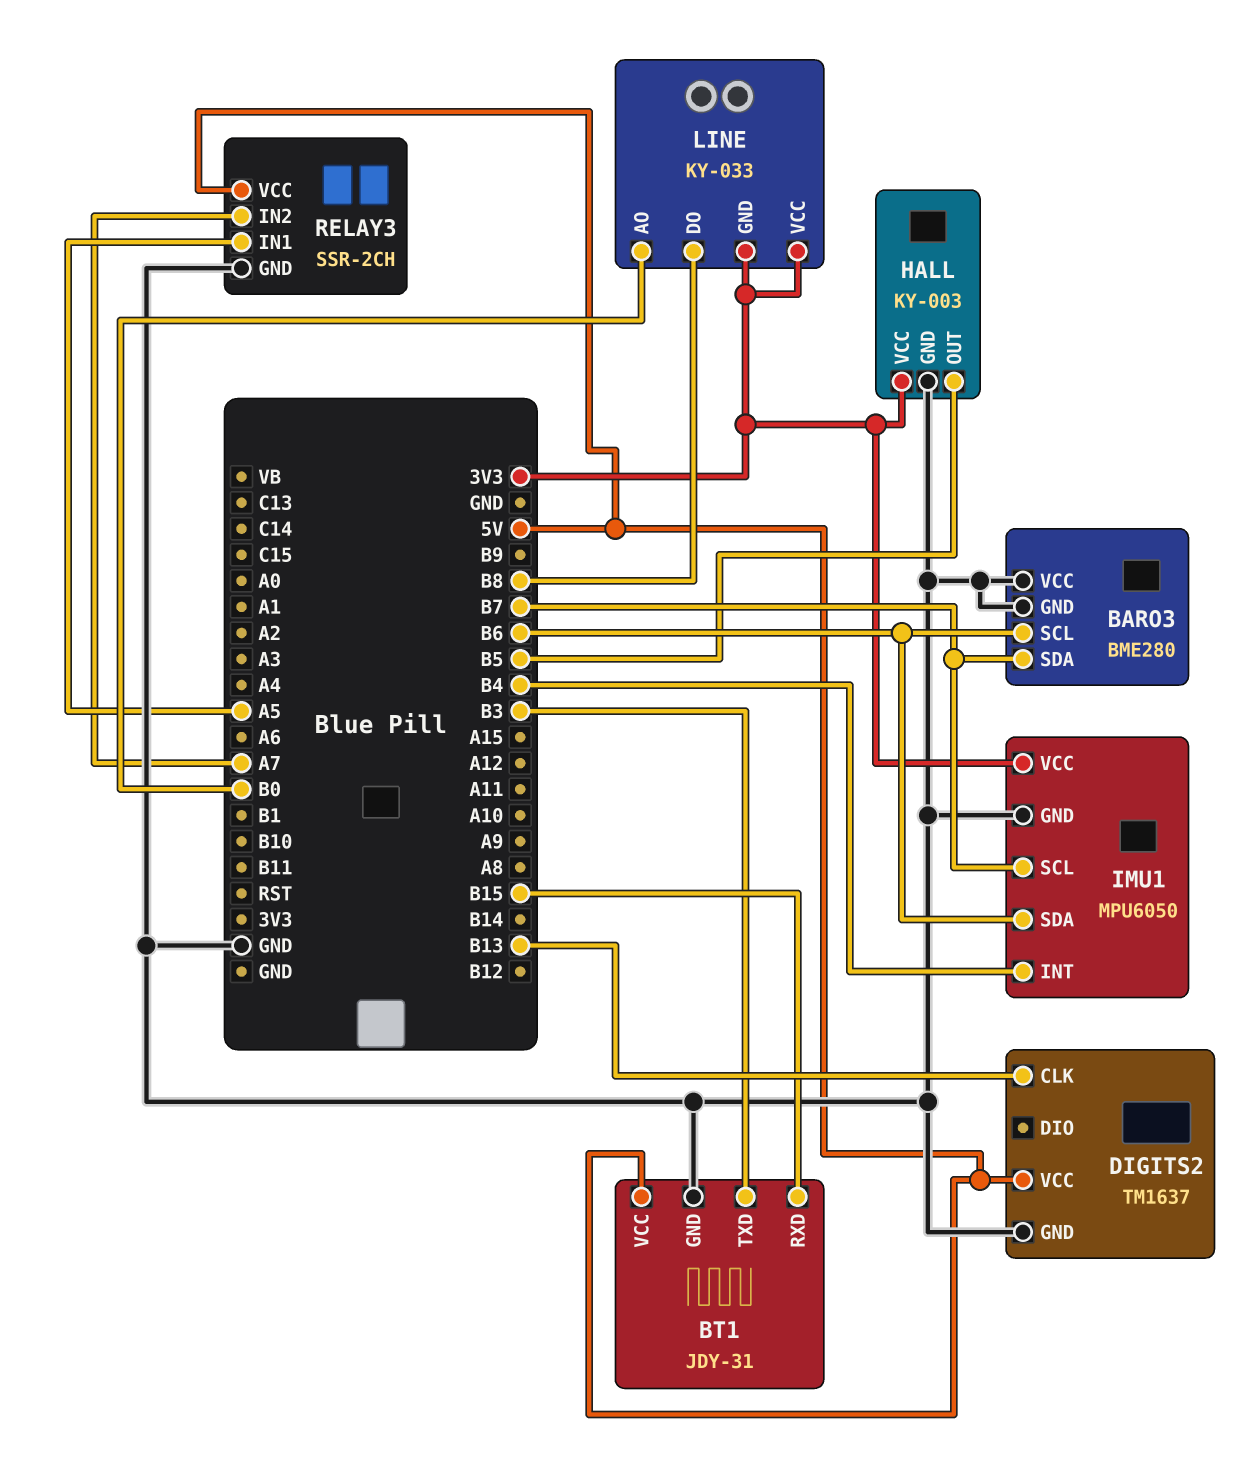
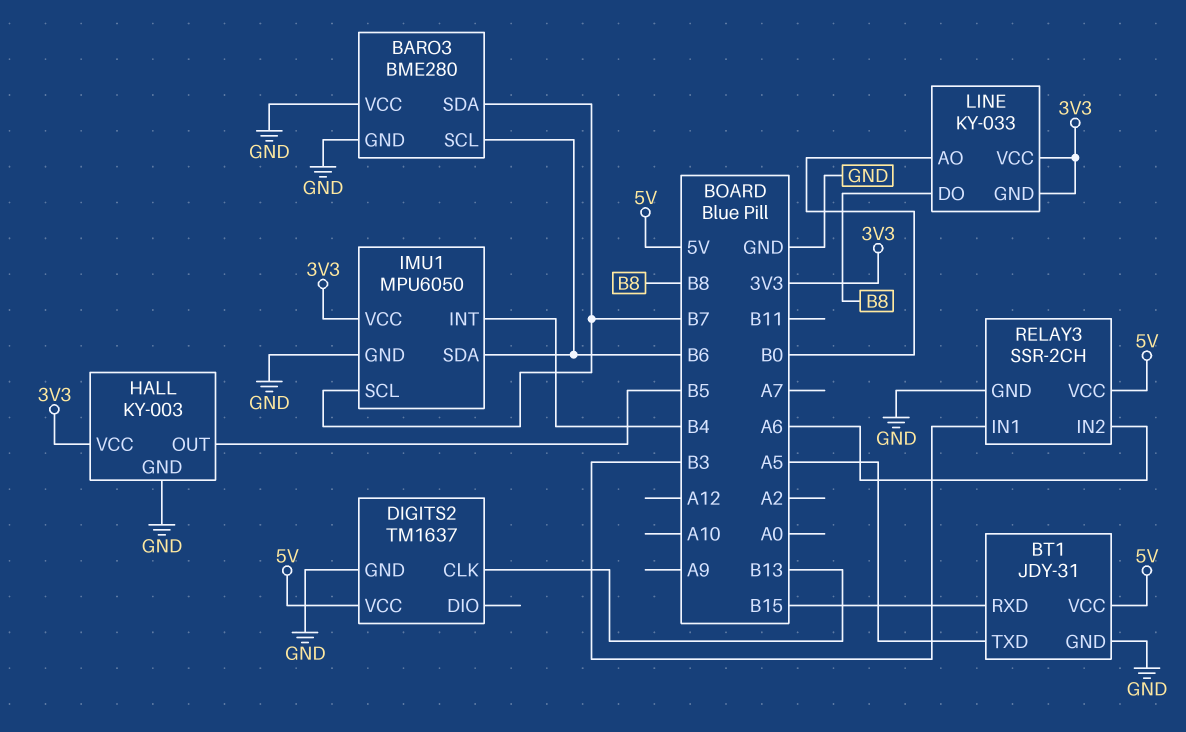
BT1 pin TXD: B3 -> A5
RELAY3 pin IN1: A5 -> B3
RELAY3 pin IN2: A7 -> A6

